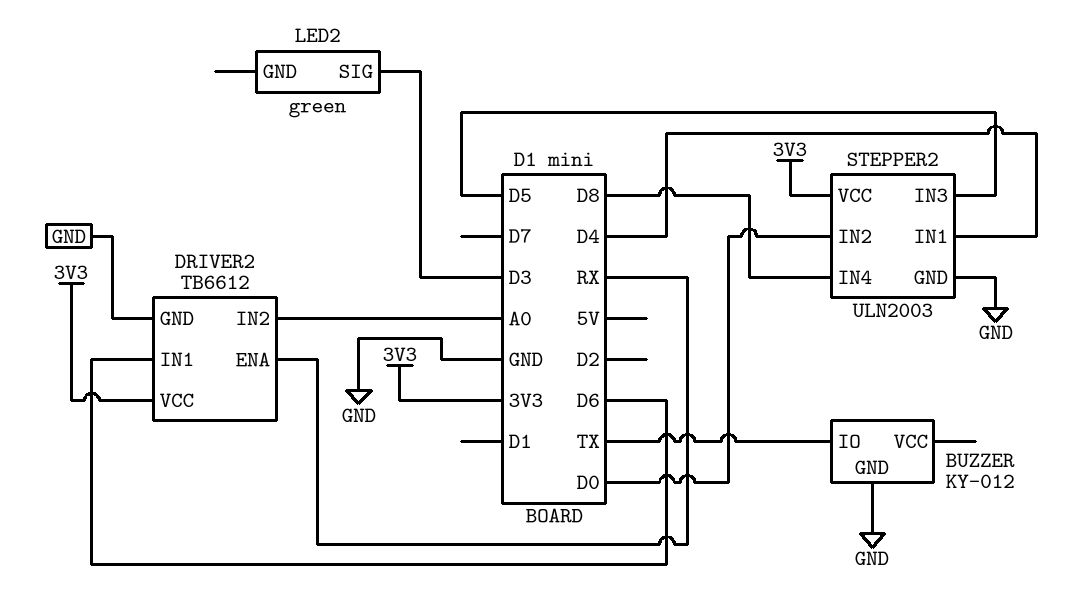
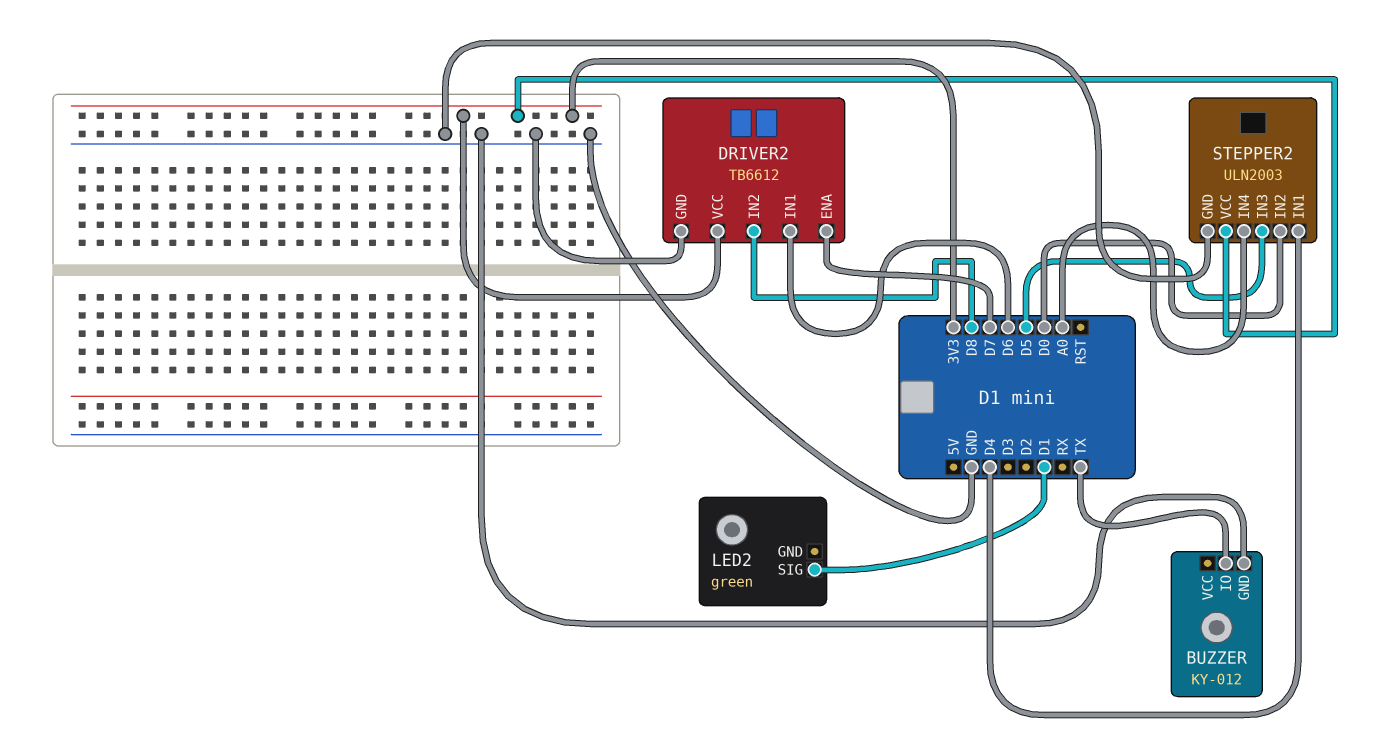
DRIVER2 pin ENA: RX -> D7
DRIVER2 pin IN2: A0 -> D8
LED2 pin SIG: D3 -> D1
STEPPER2 pin IN4: D8 -> A0

